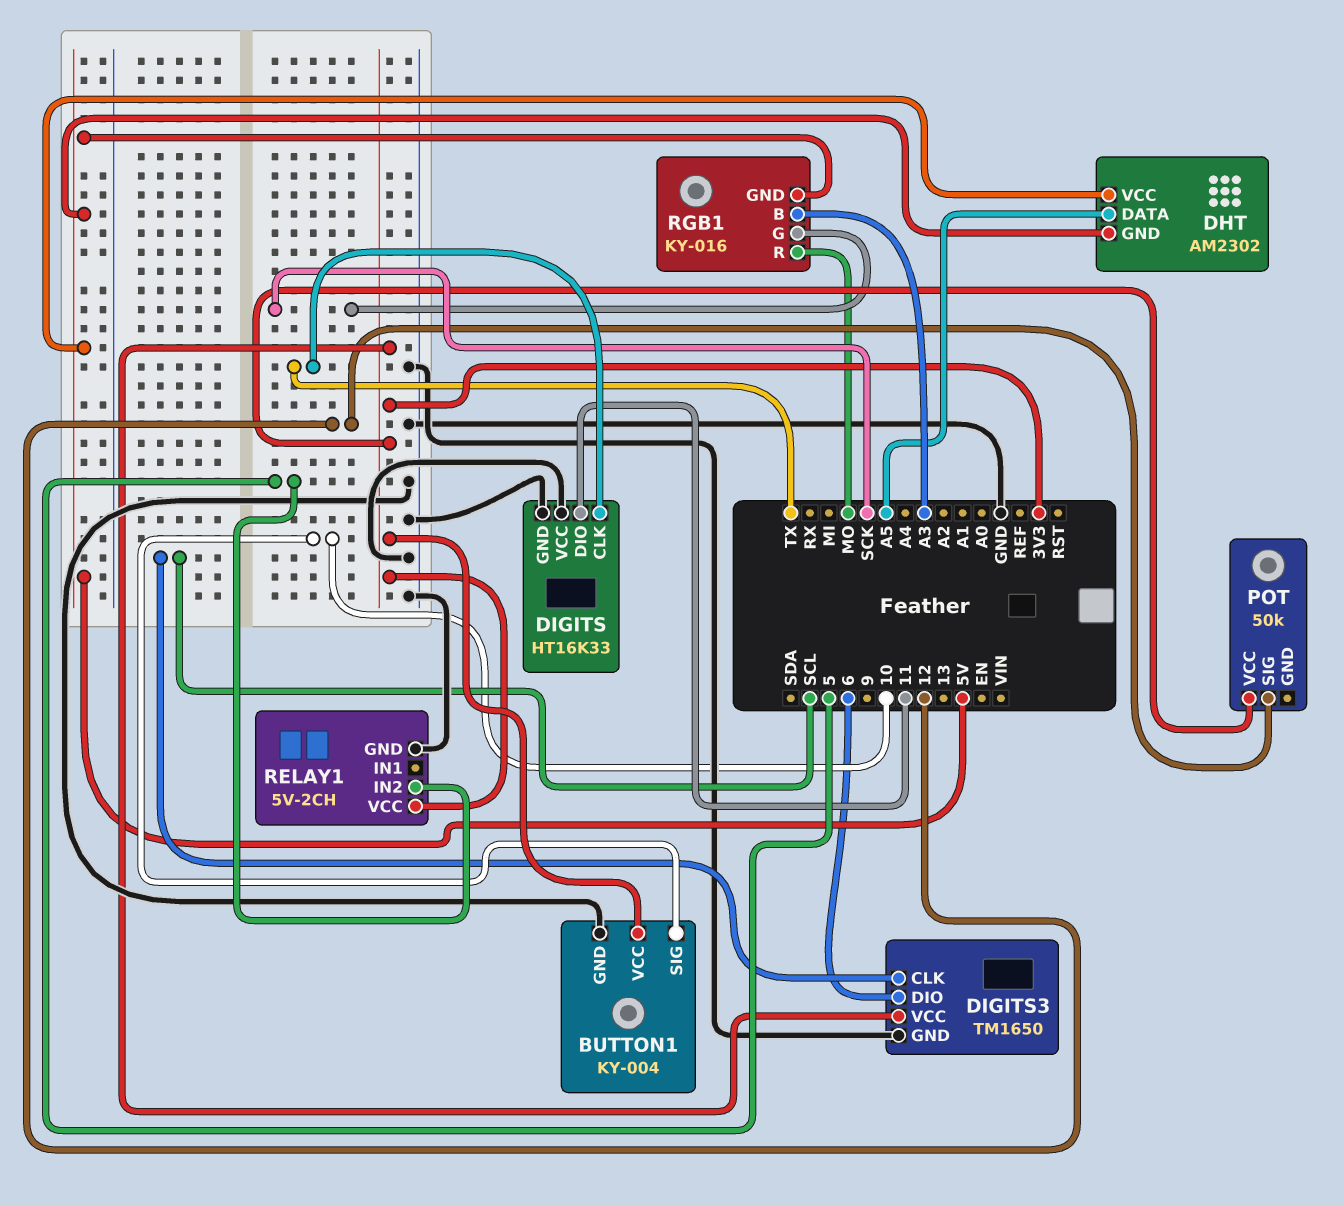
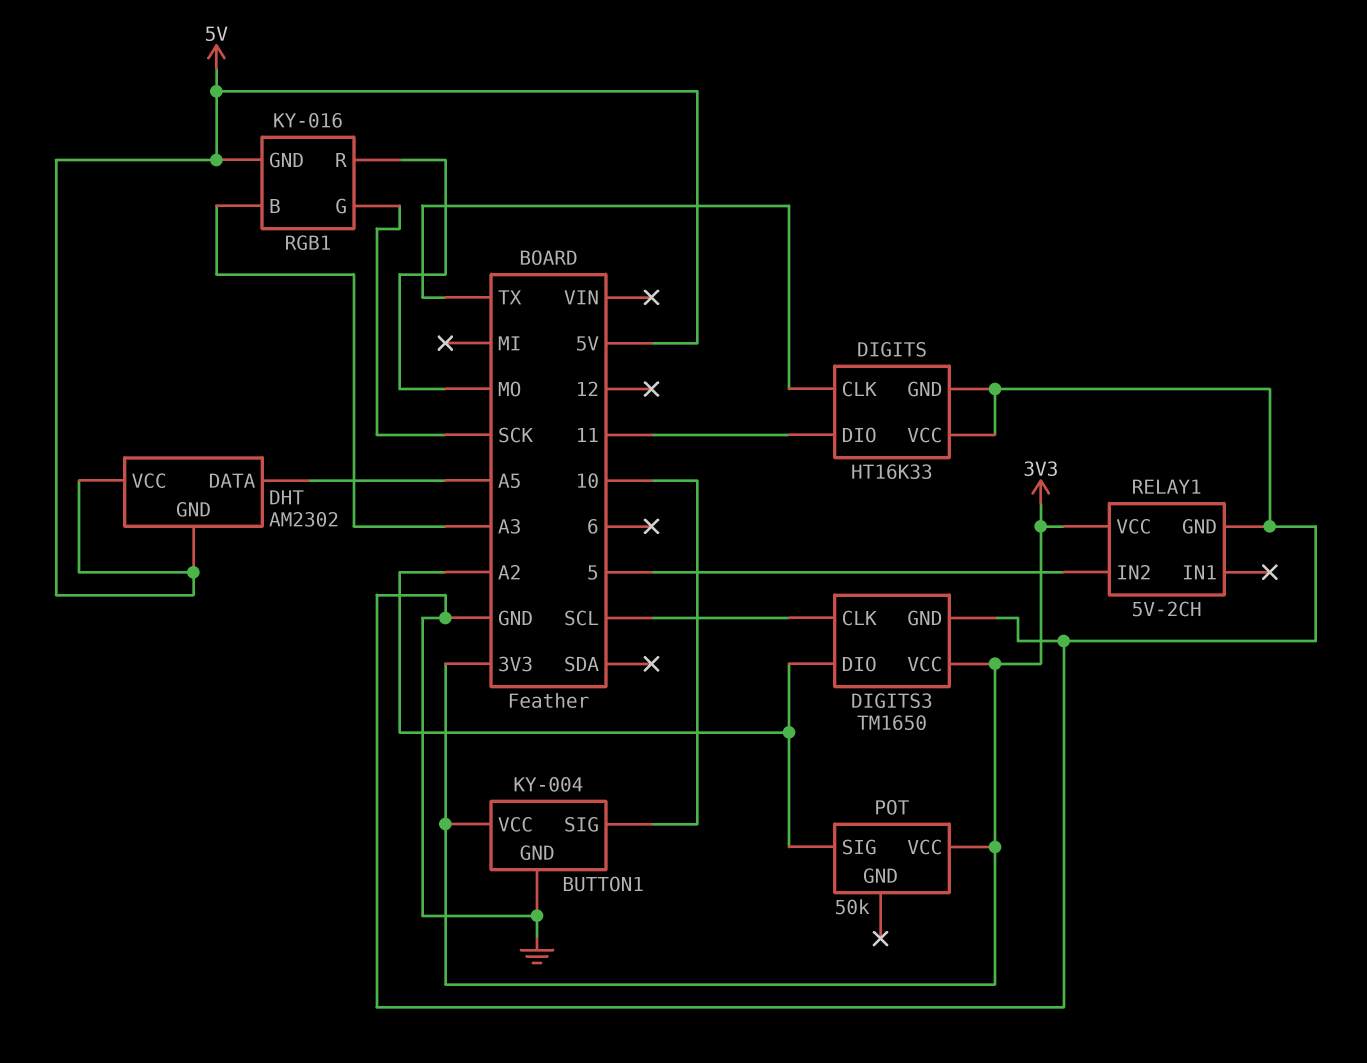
DIGITS3 pin DIO: 6 -> A2
POT pin SIG: 12 -> A2

